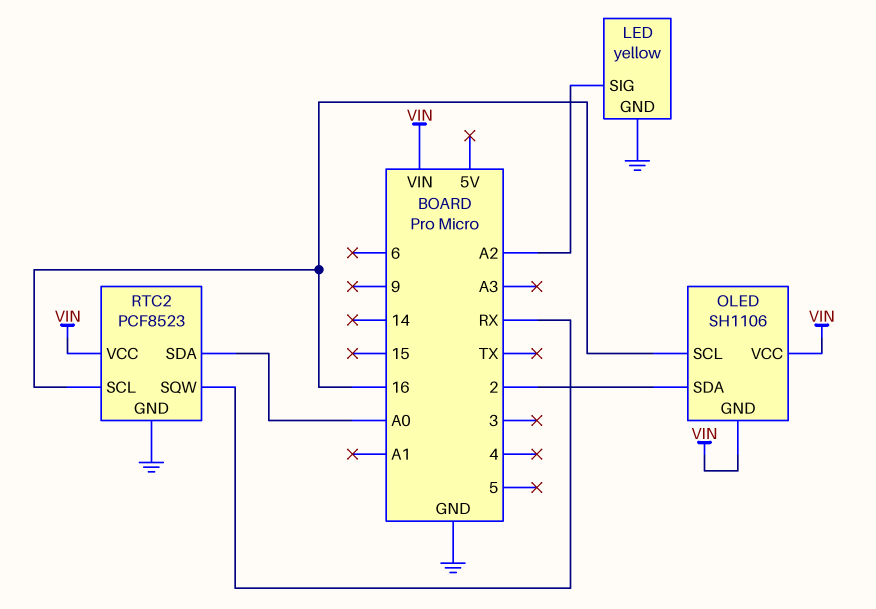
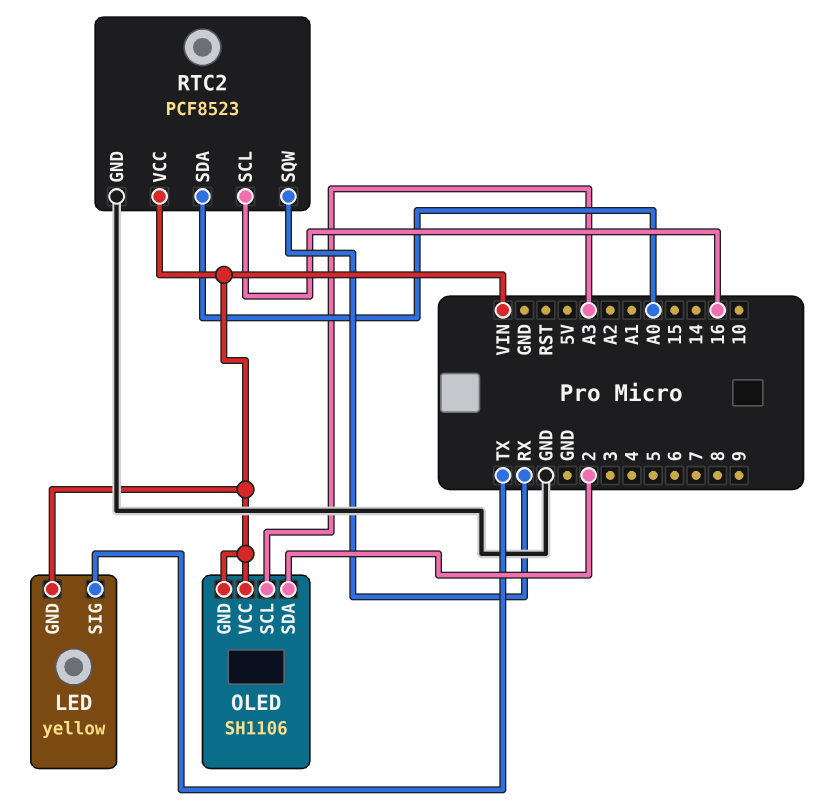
LED pin GND: GND -> VIN
LED pin SIG: A2 -> TX
OLED pin SCL: 16 -> A3

